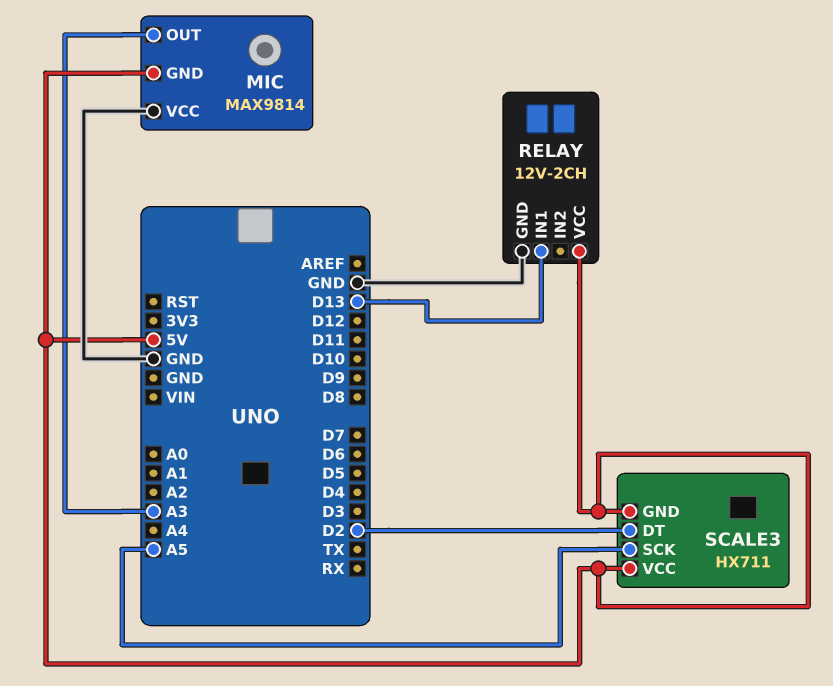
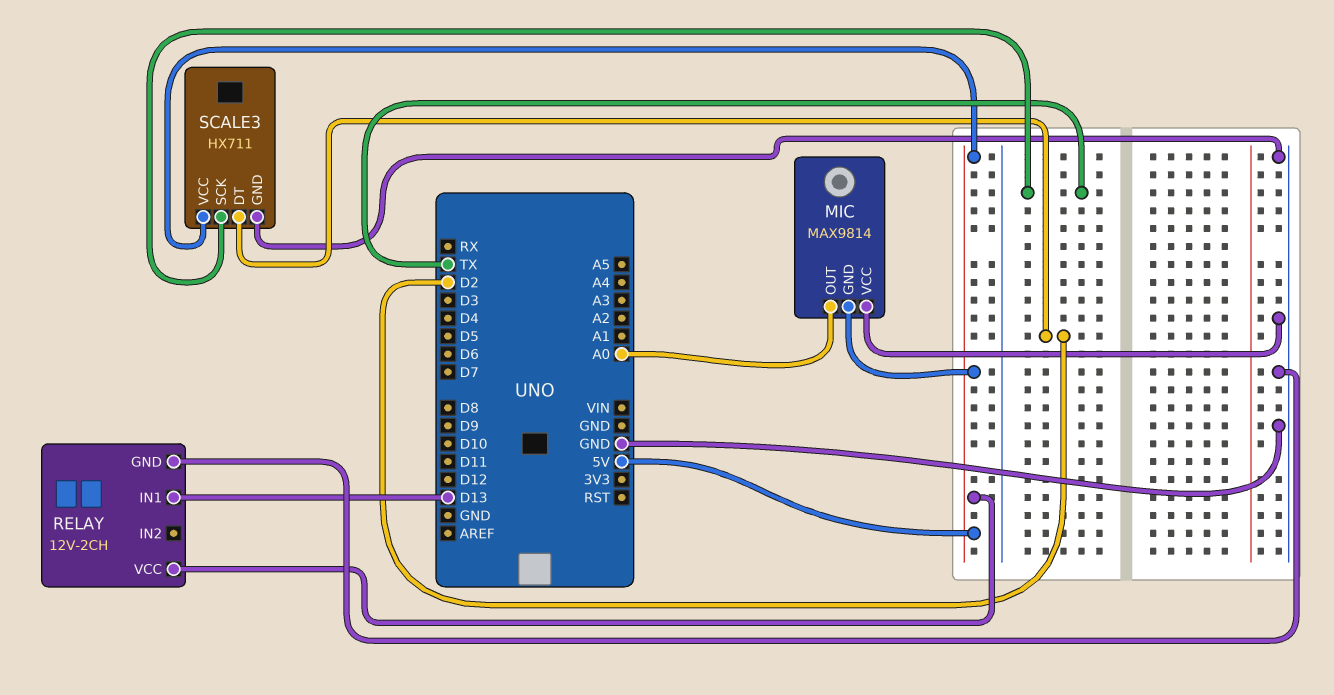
MIC pin OUT: A3 -> A0
SCALE3 pin GND: 5V -> GND
SCALE3 pin SCK: A5 -> TX

